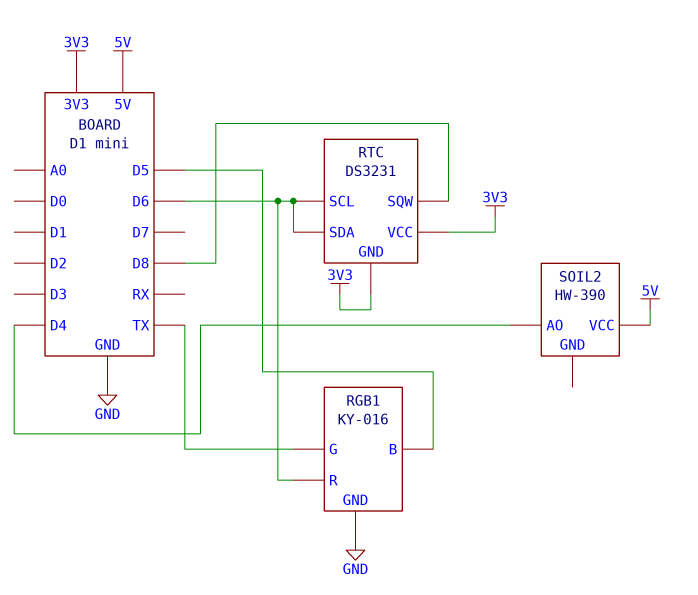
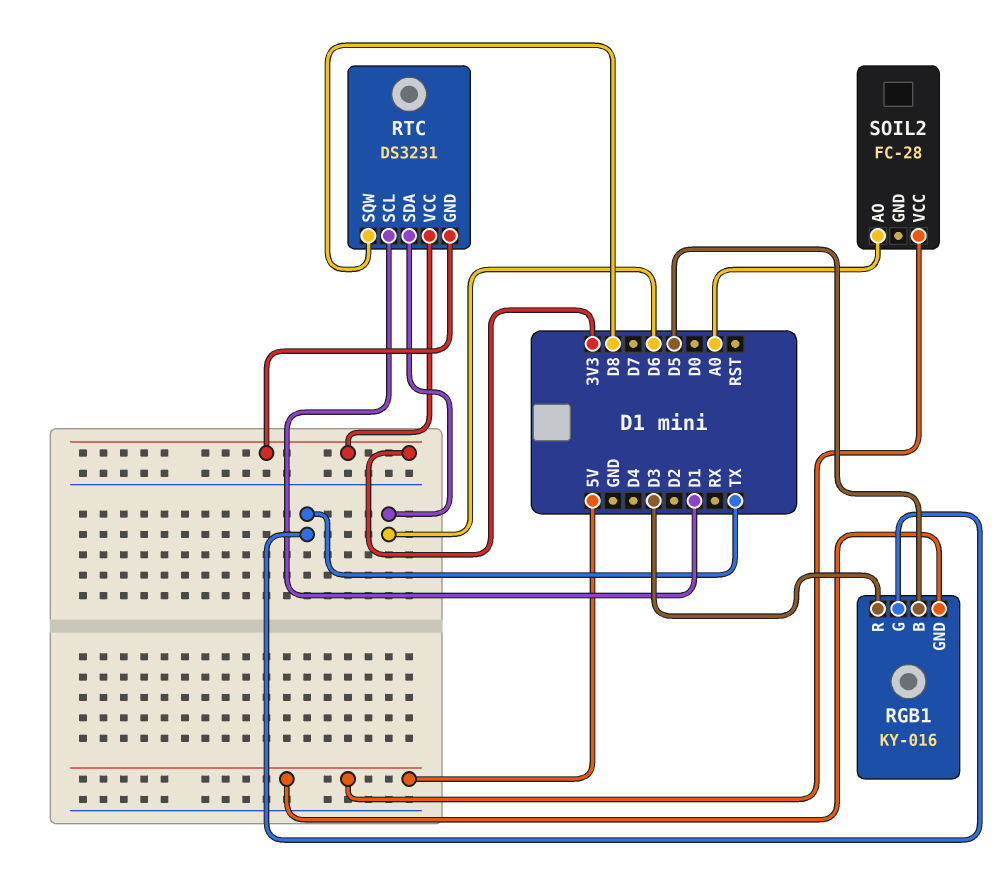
RGB1 pin GND: GND -> 5V
RGB1 pin R: D6 -> D3
RTC pin SCL: D6 -> D1
SOIL2: HW-390 -> FC-28
SOIL2 pin AO: D4 -> A0

